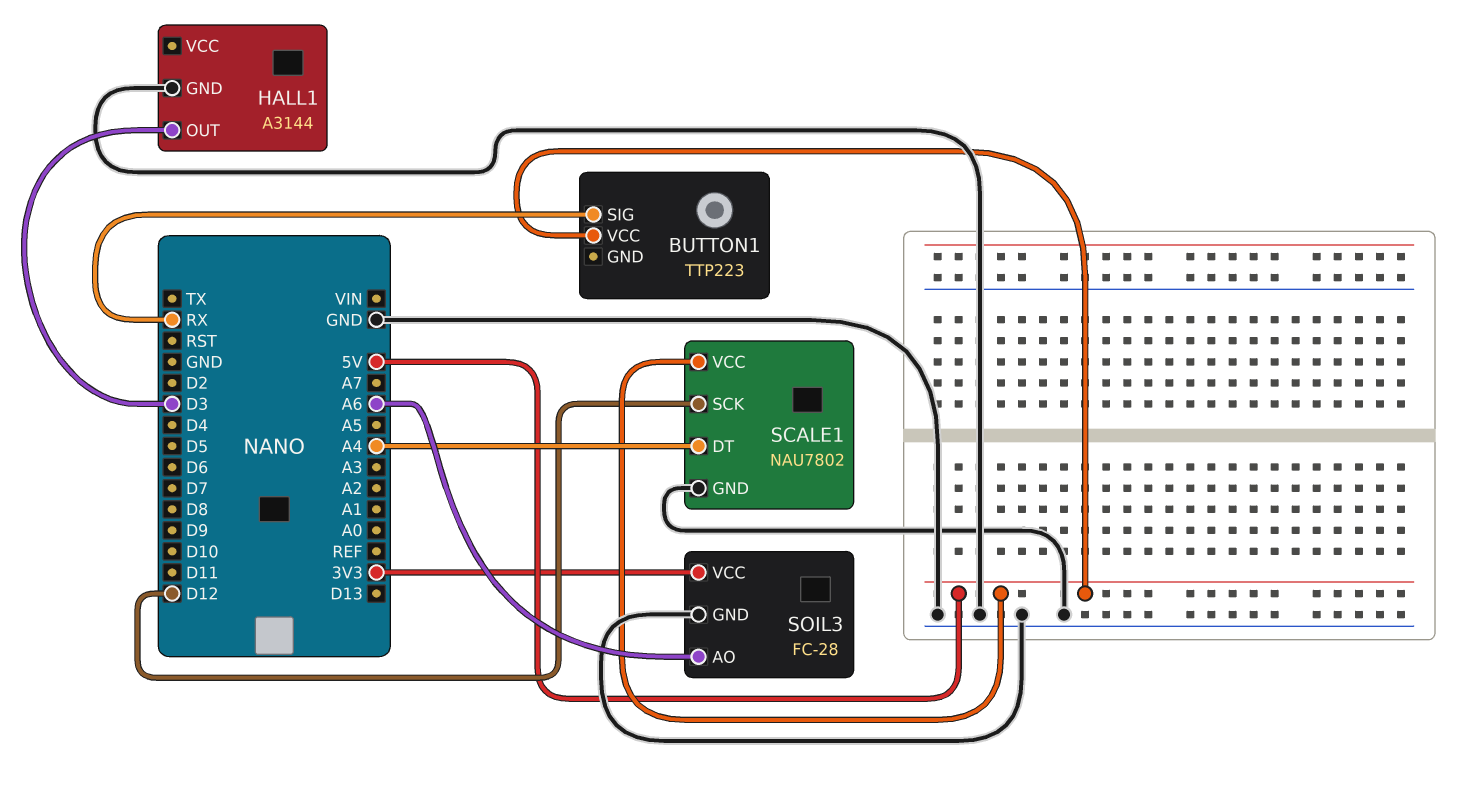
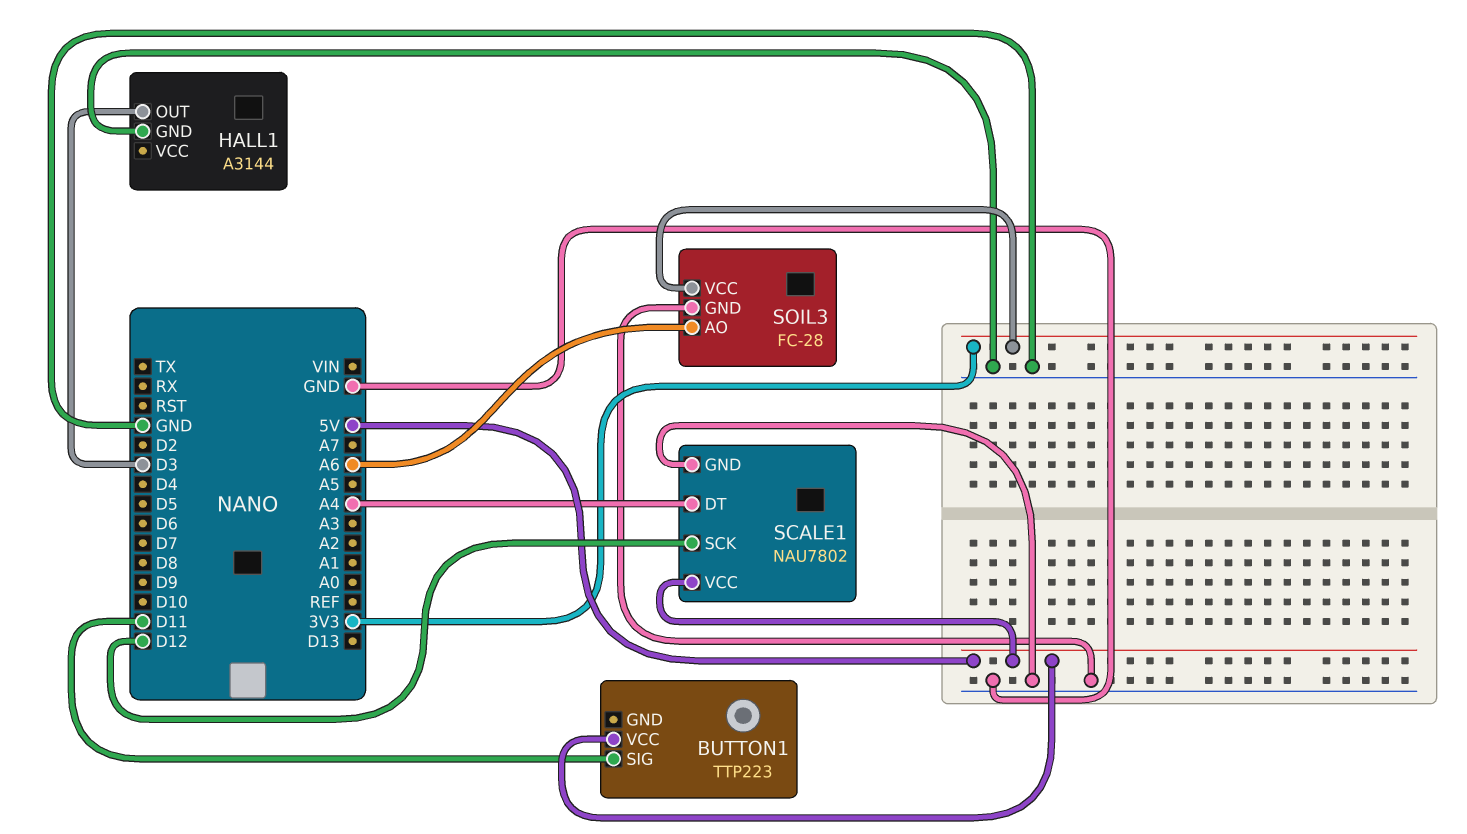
BUTTON1 pin SIG: RX -> D11

